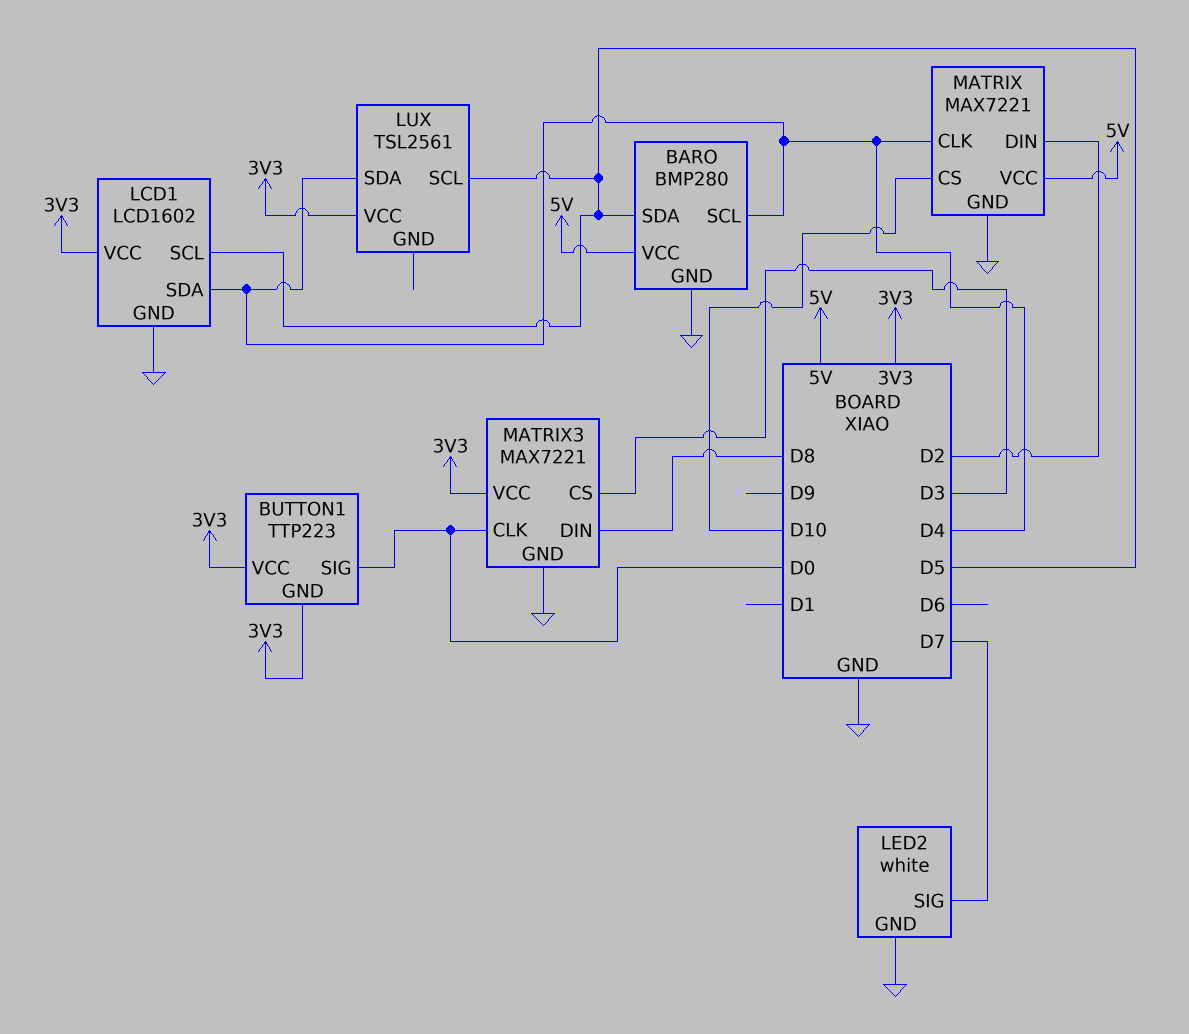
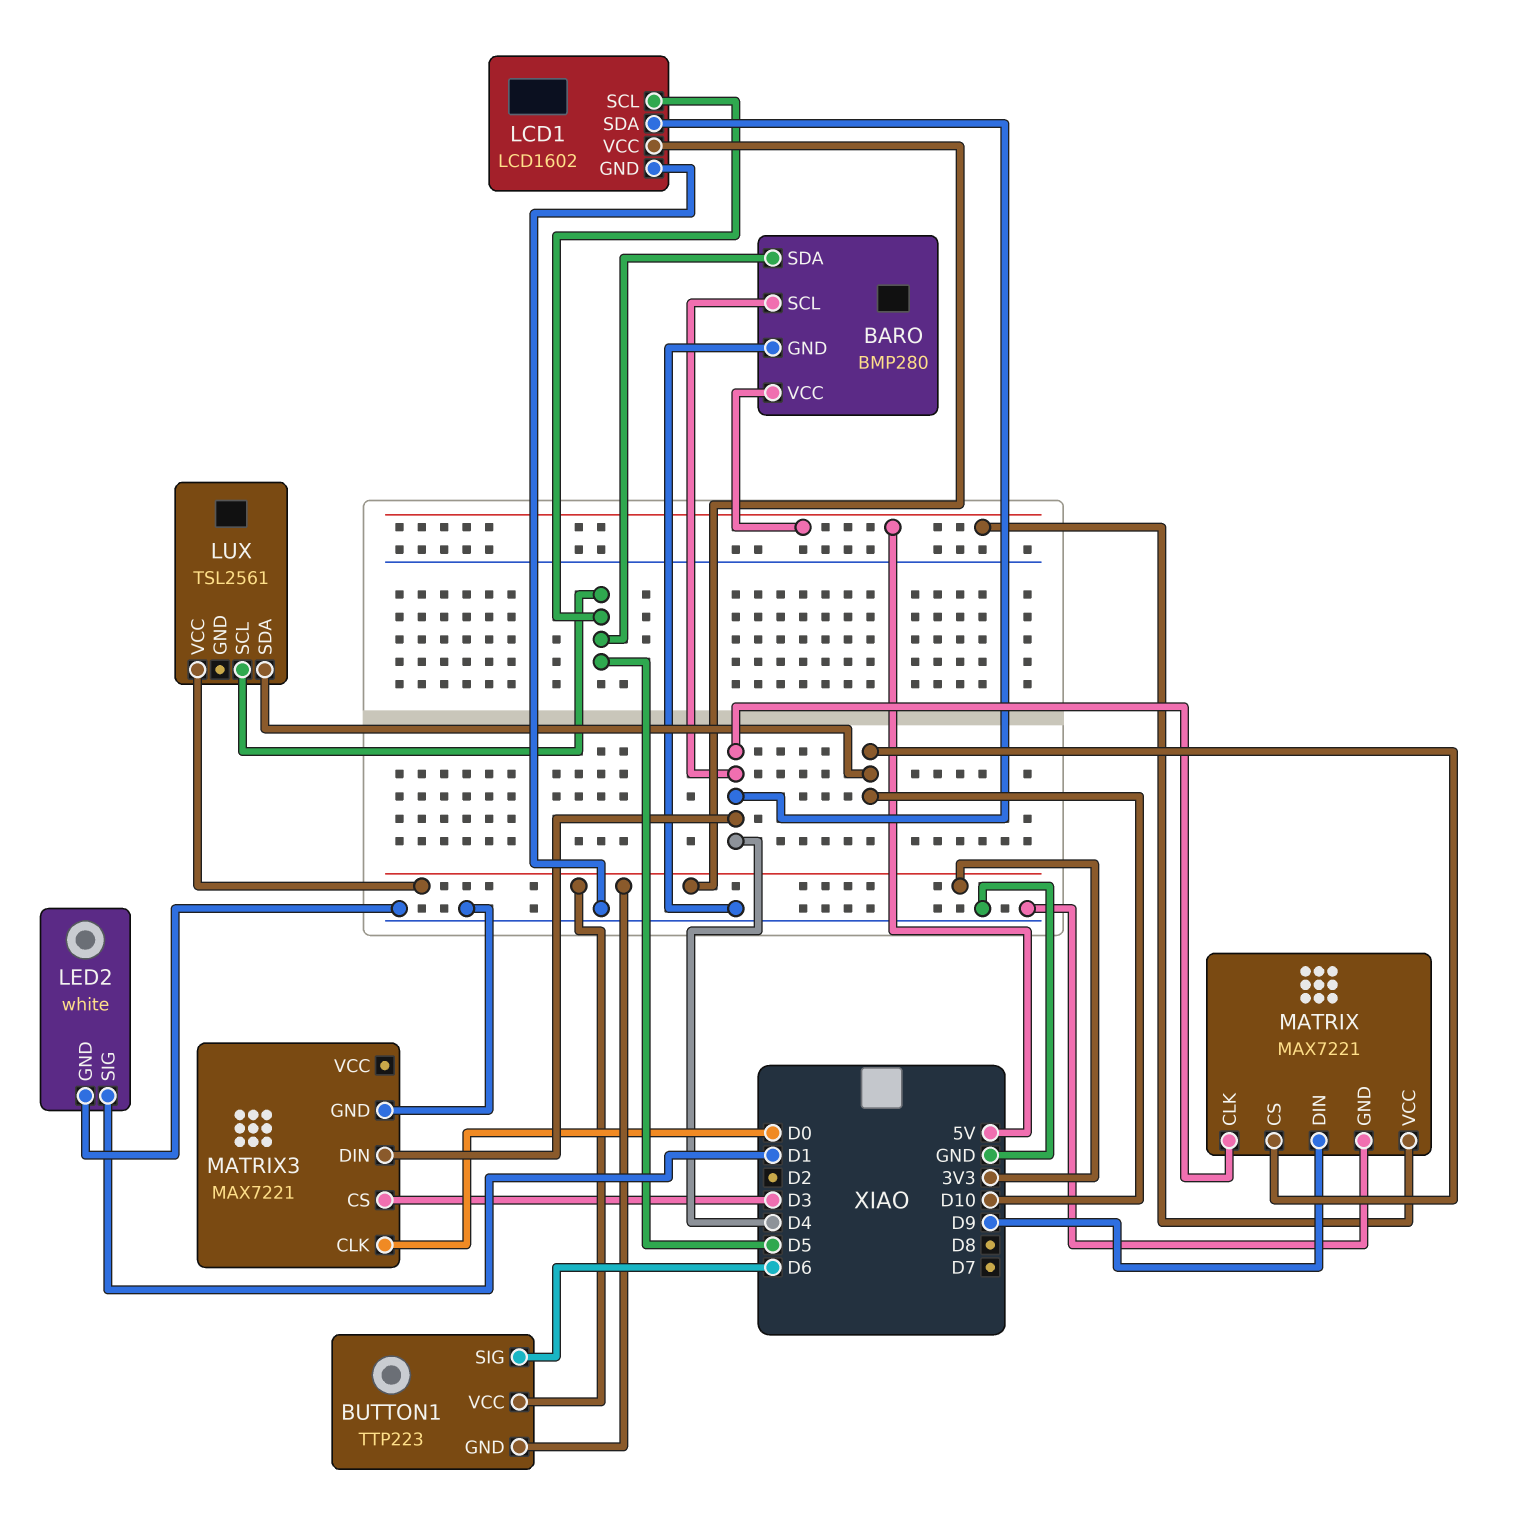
BUTTON1 pin SIG: D0 -> D6
LED2 pin SIG: D7 -> D1
LUX pin SDA: D4 -> D10
MATRIX pin DIN: D2 -> D9
MATRIX3 pin DIN: D8 -> D4
MATRIX3 pin VCC: 3V3 -> none

